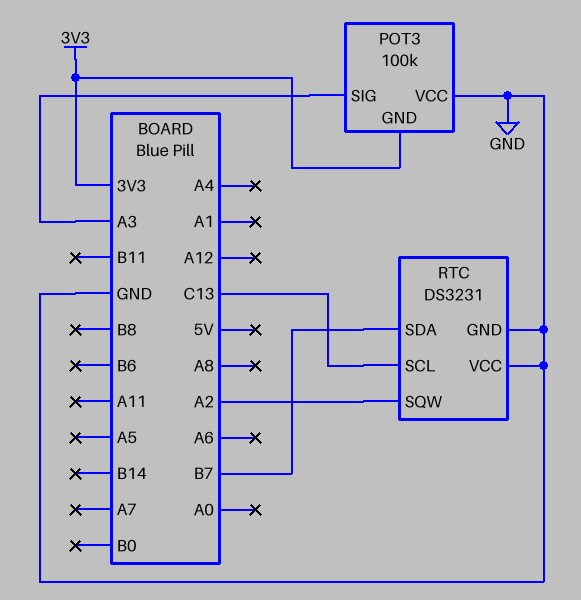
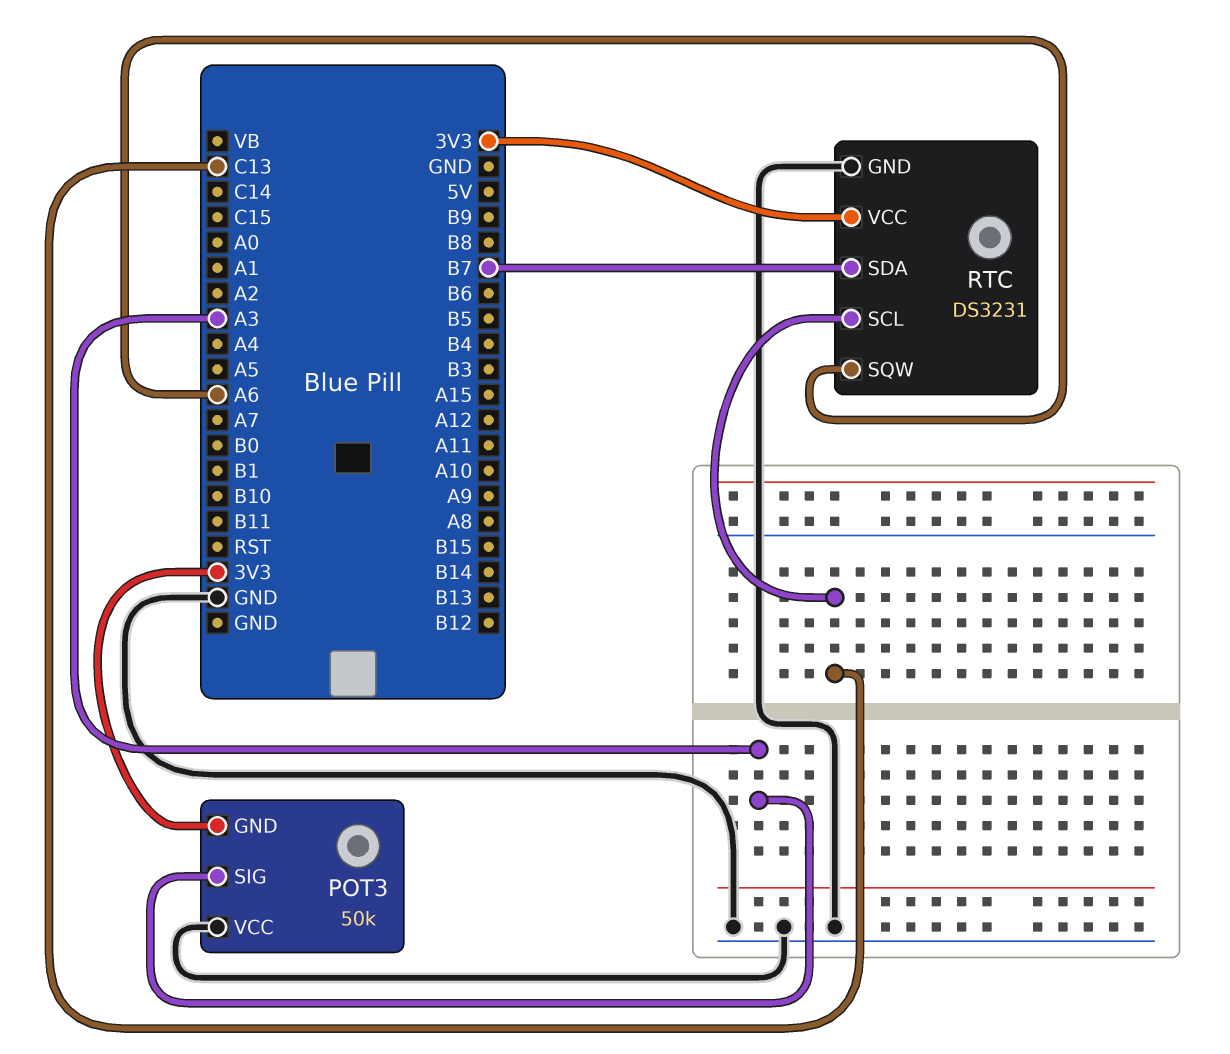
POT3: 100k -> 50k
RTC pin SQW: A2 -> A6
RTC pin VCC: GND -> 3V3

